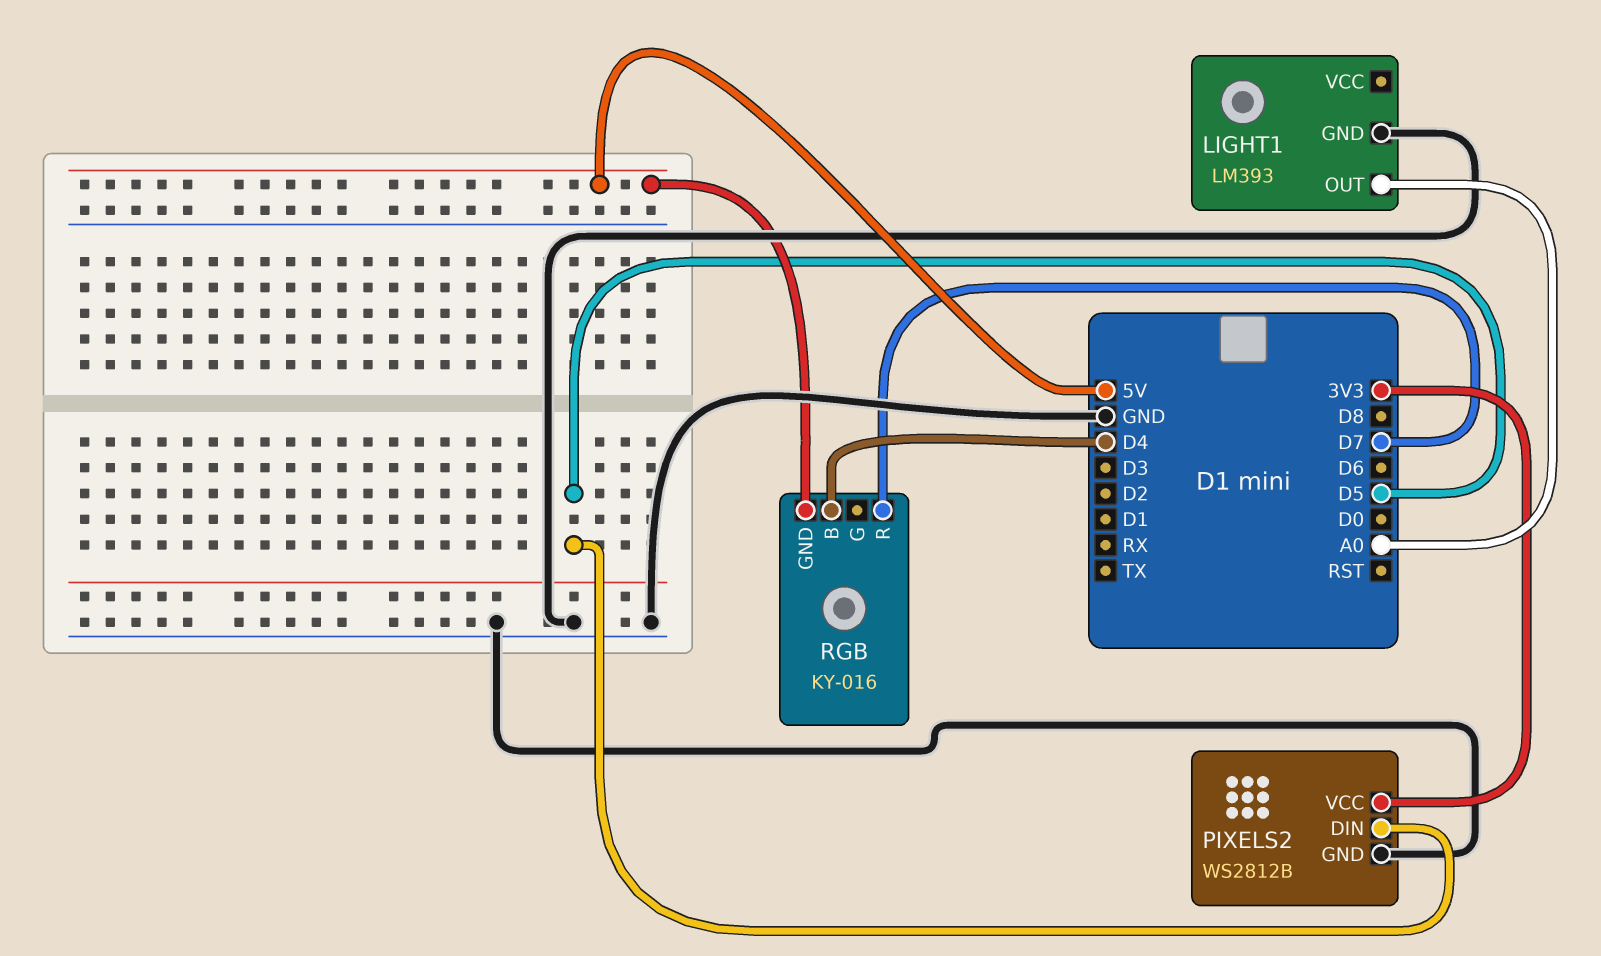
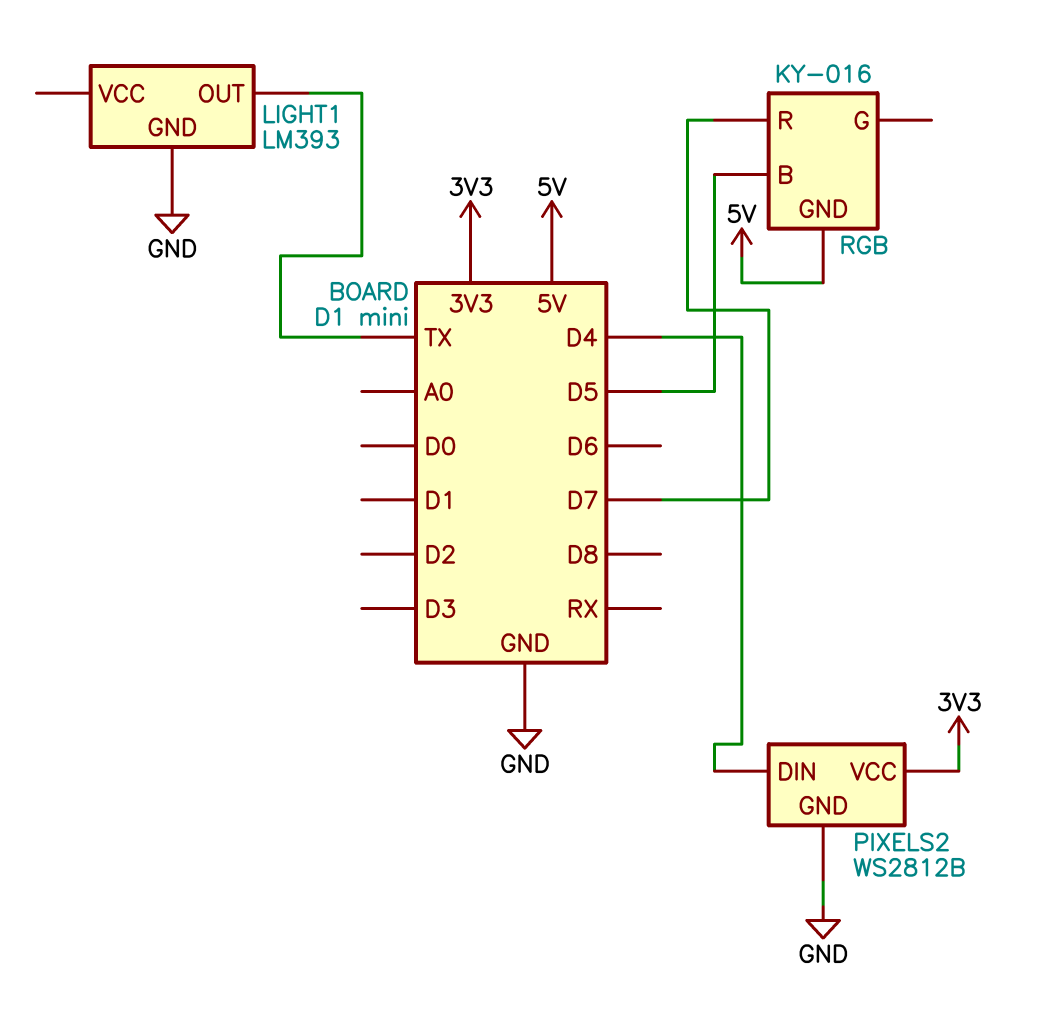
LIGHT1 pin OUT: A0 -> TX
PIXELS2 pin DIN: D5 -> D4
RGB pin B: D4 -> D5

